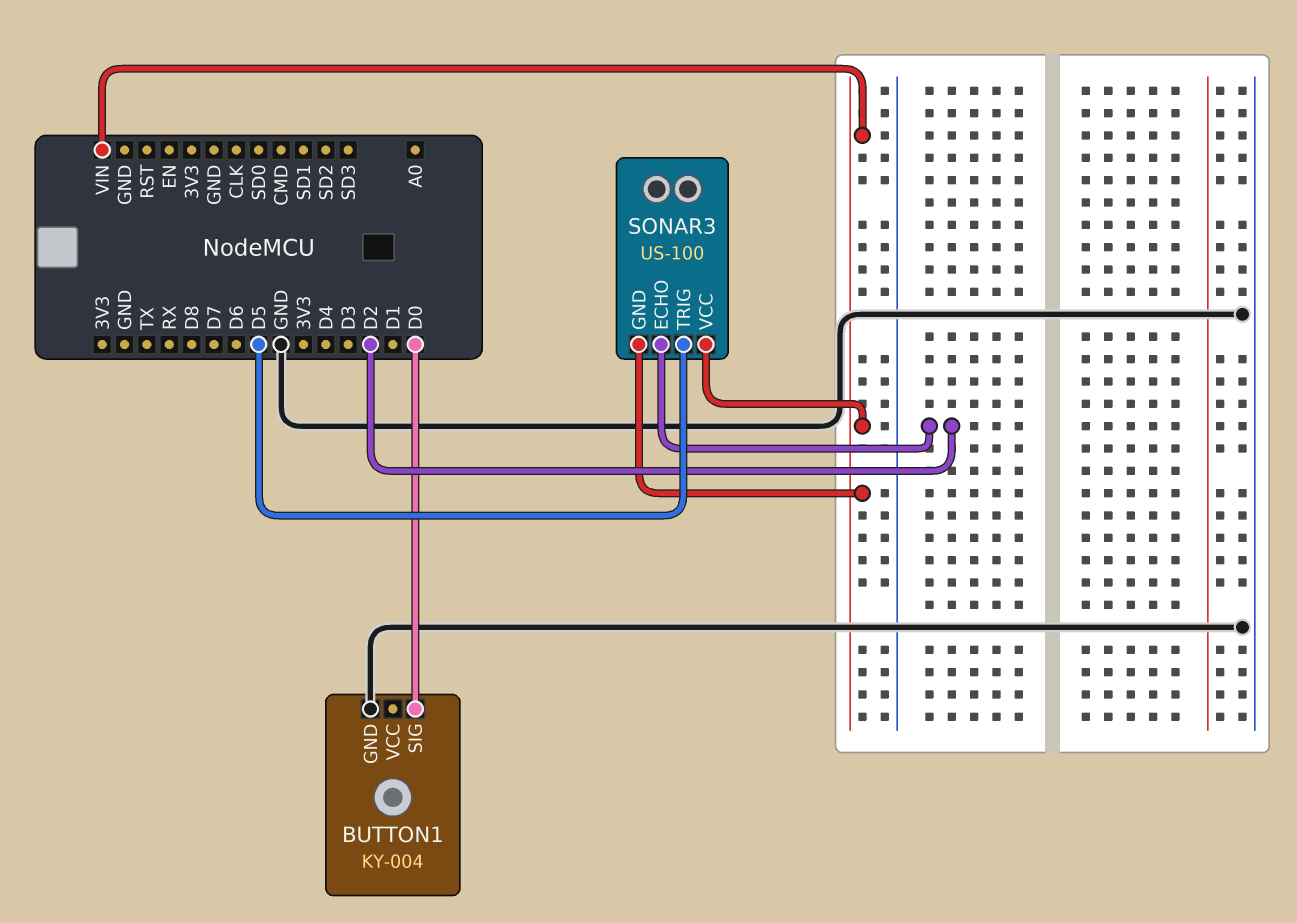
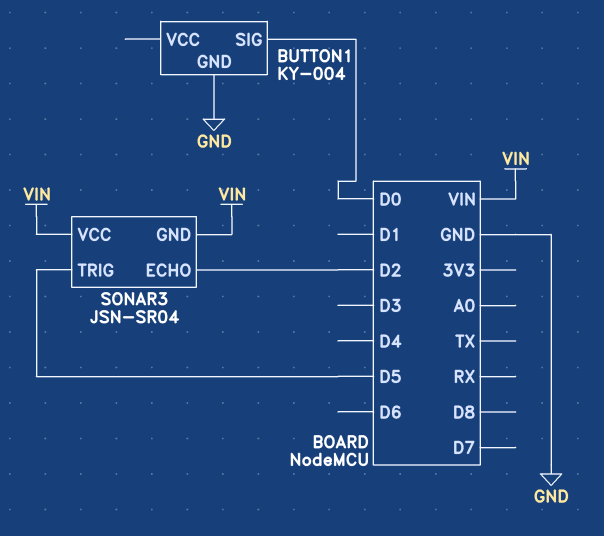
SONAR3: US-100 -> JSN-SR04

